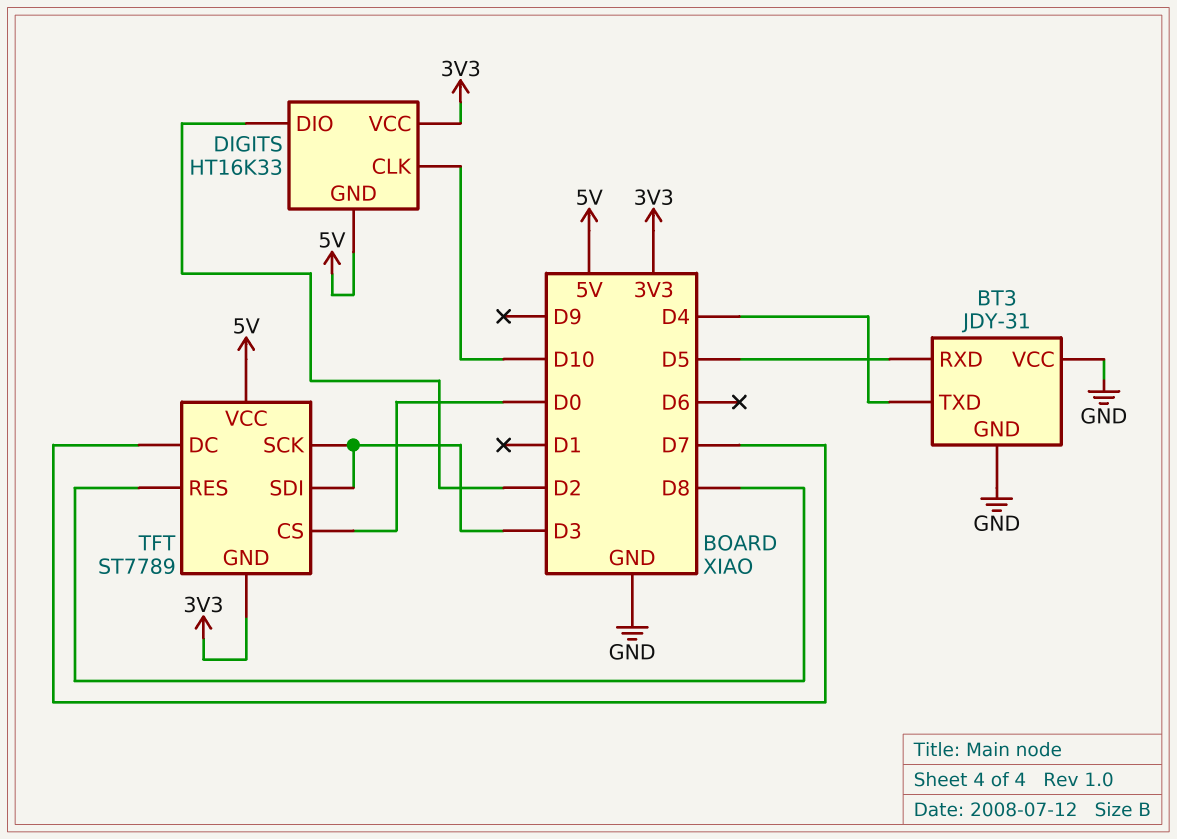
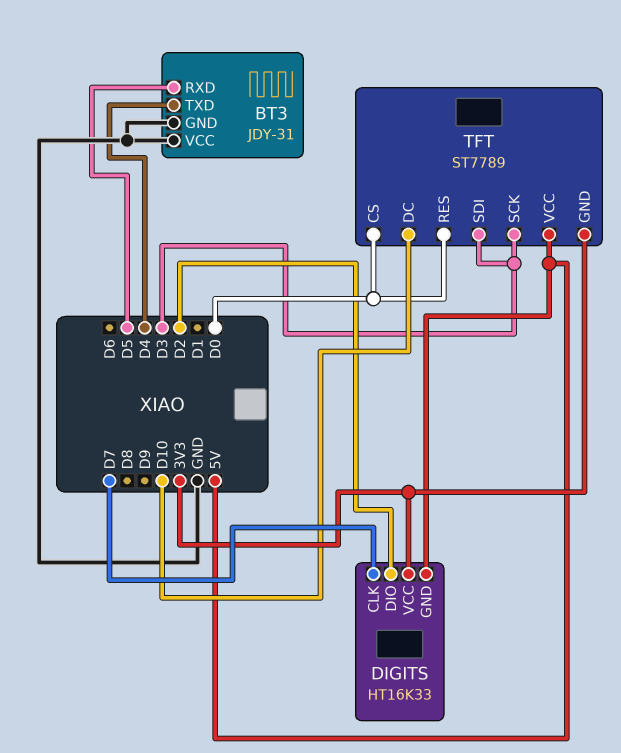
DIGITS pin CLK: D10 -> D7
TFT pin DC: D7 -> D10
TFT pin RES: D8 -> D0

